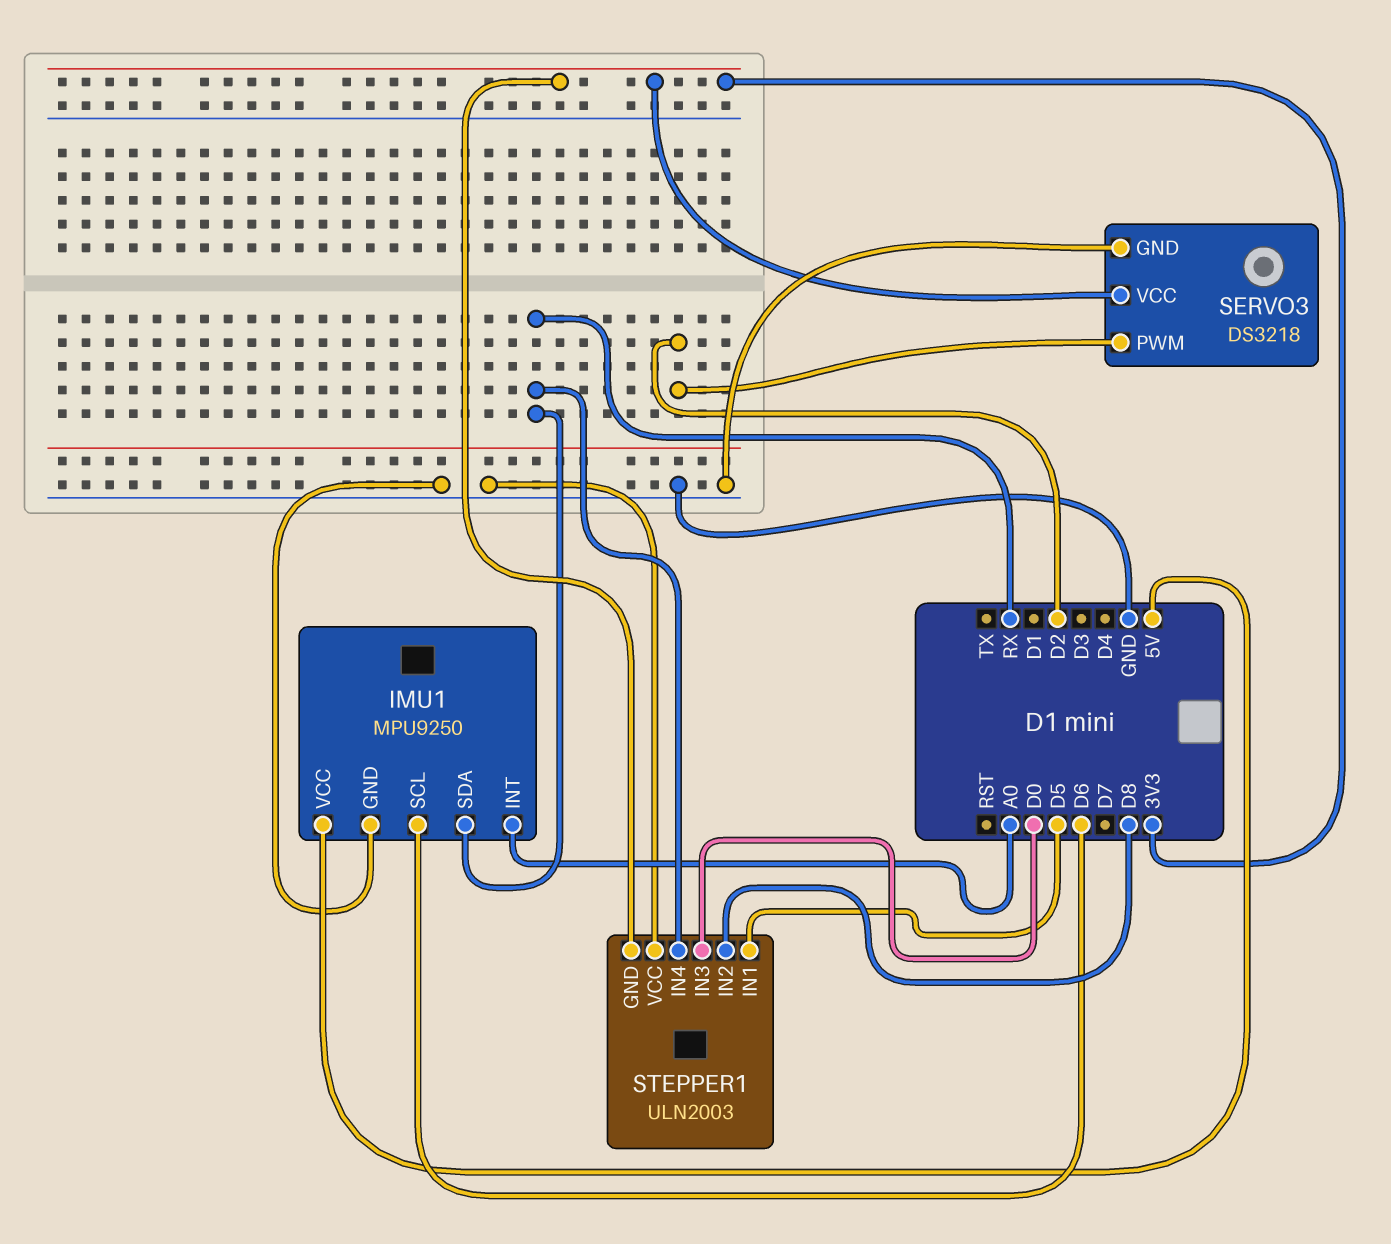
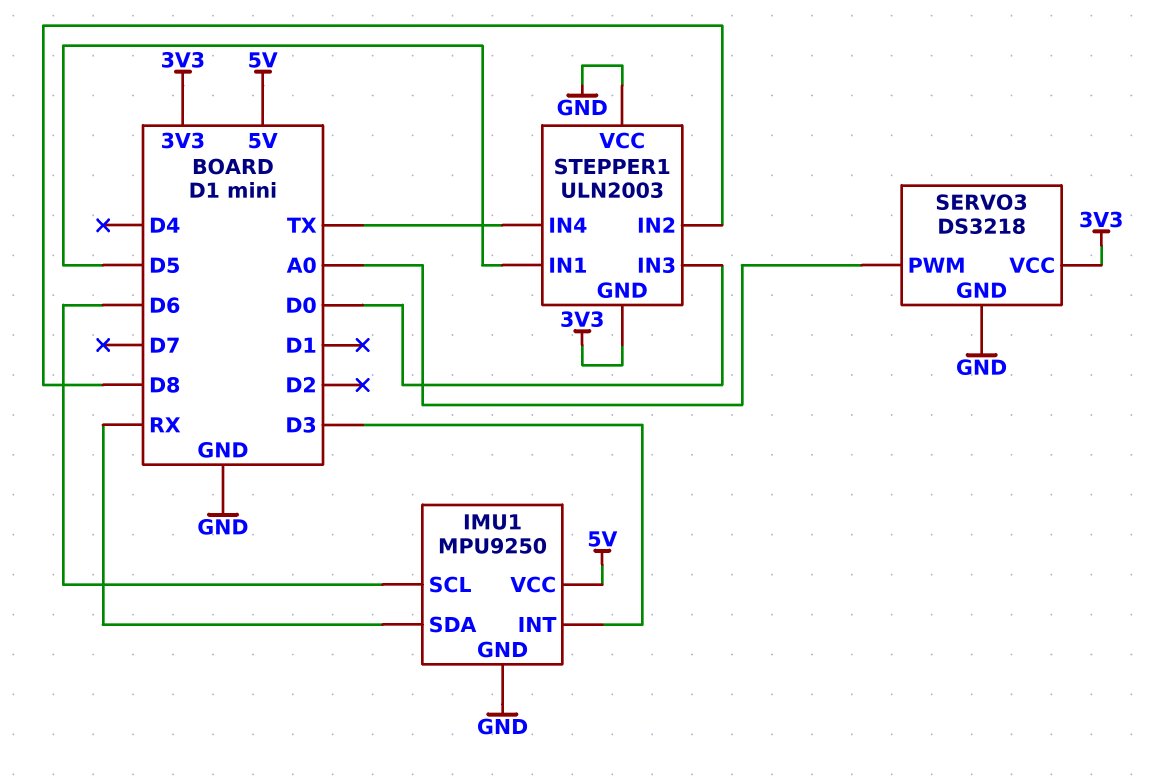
IMU1 pin INT: A0 -> D3
SERVO3 pin PWM: D2 -> A0
STEPPER1 pin IN4: RX -> TX

